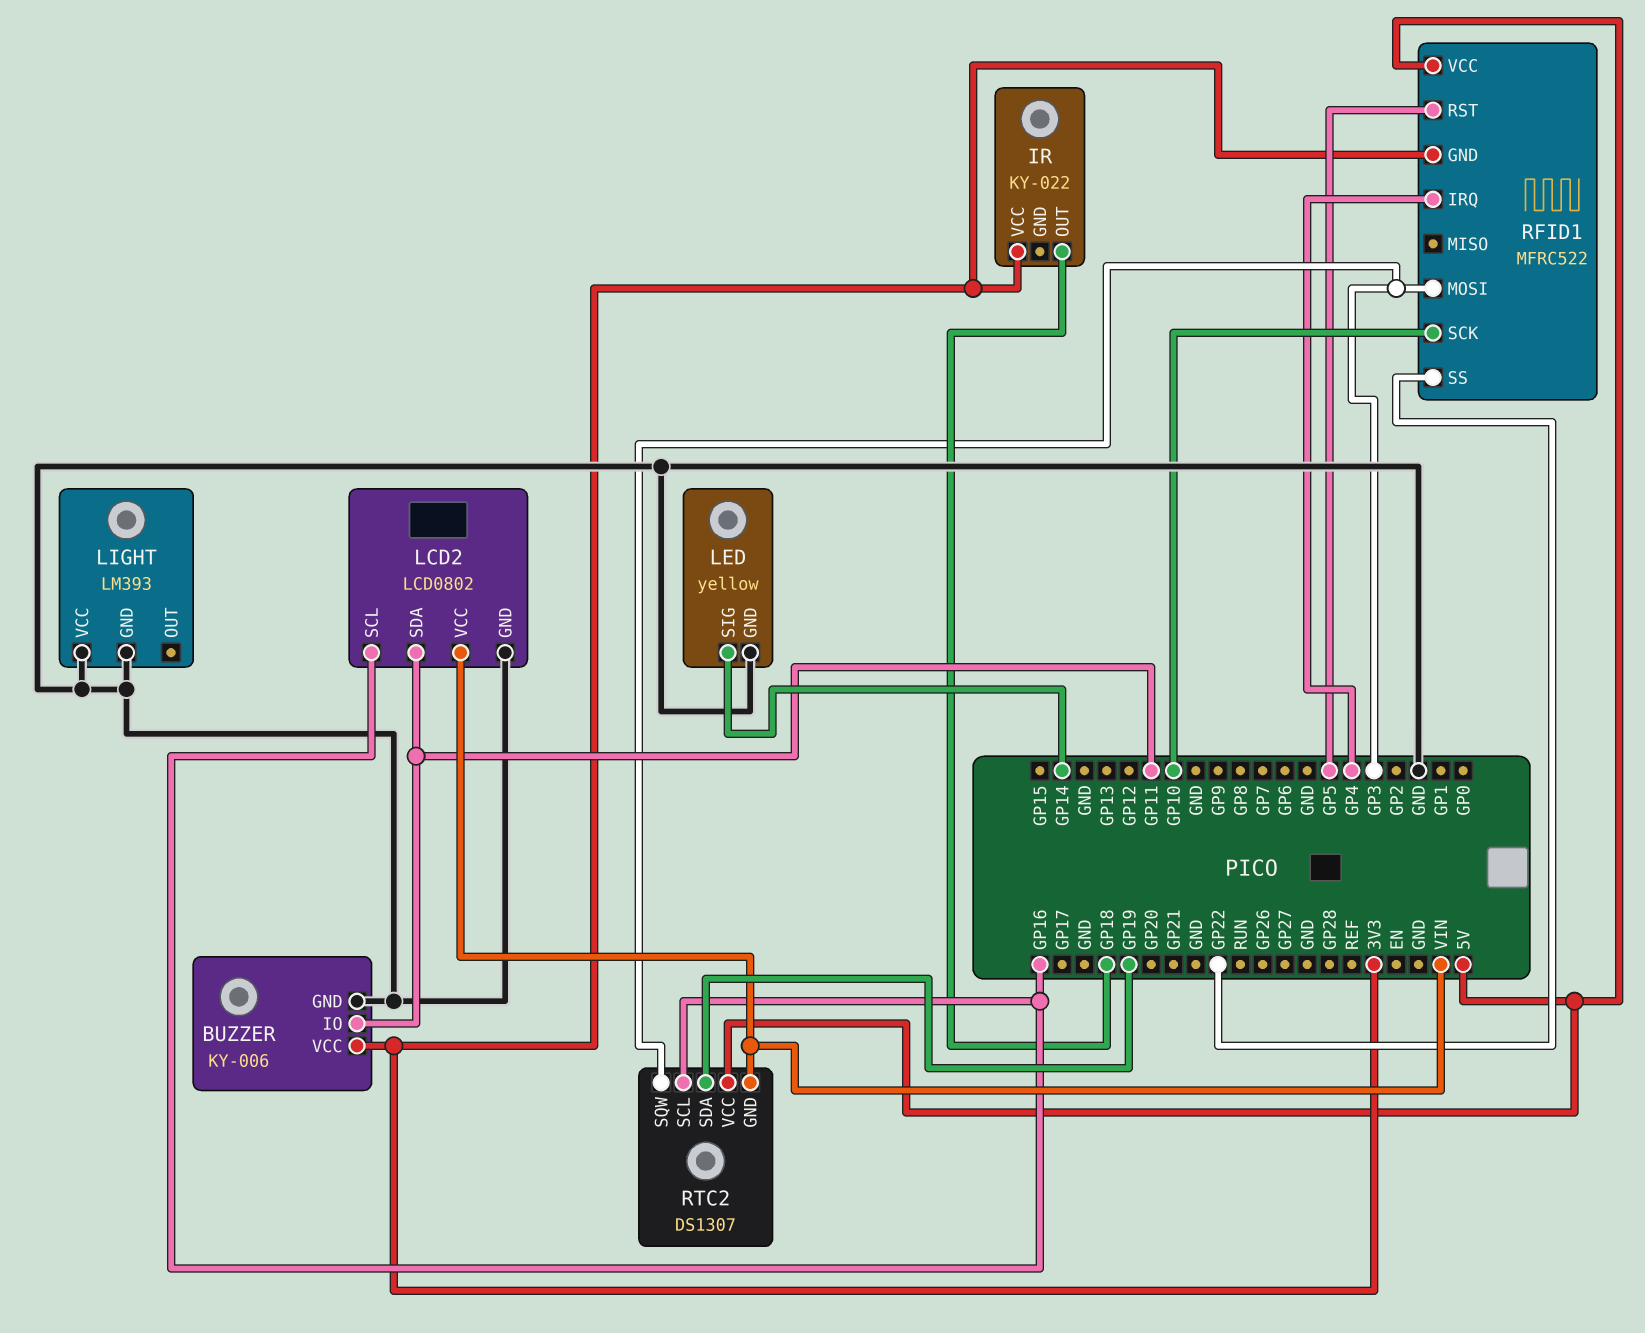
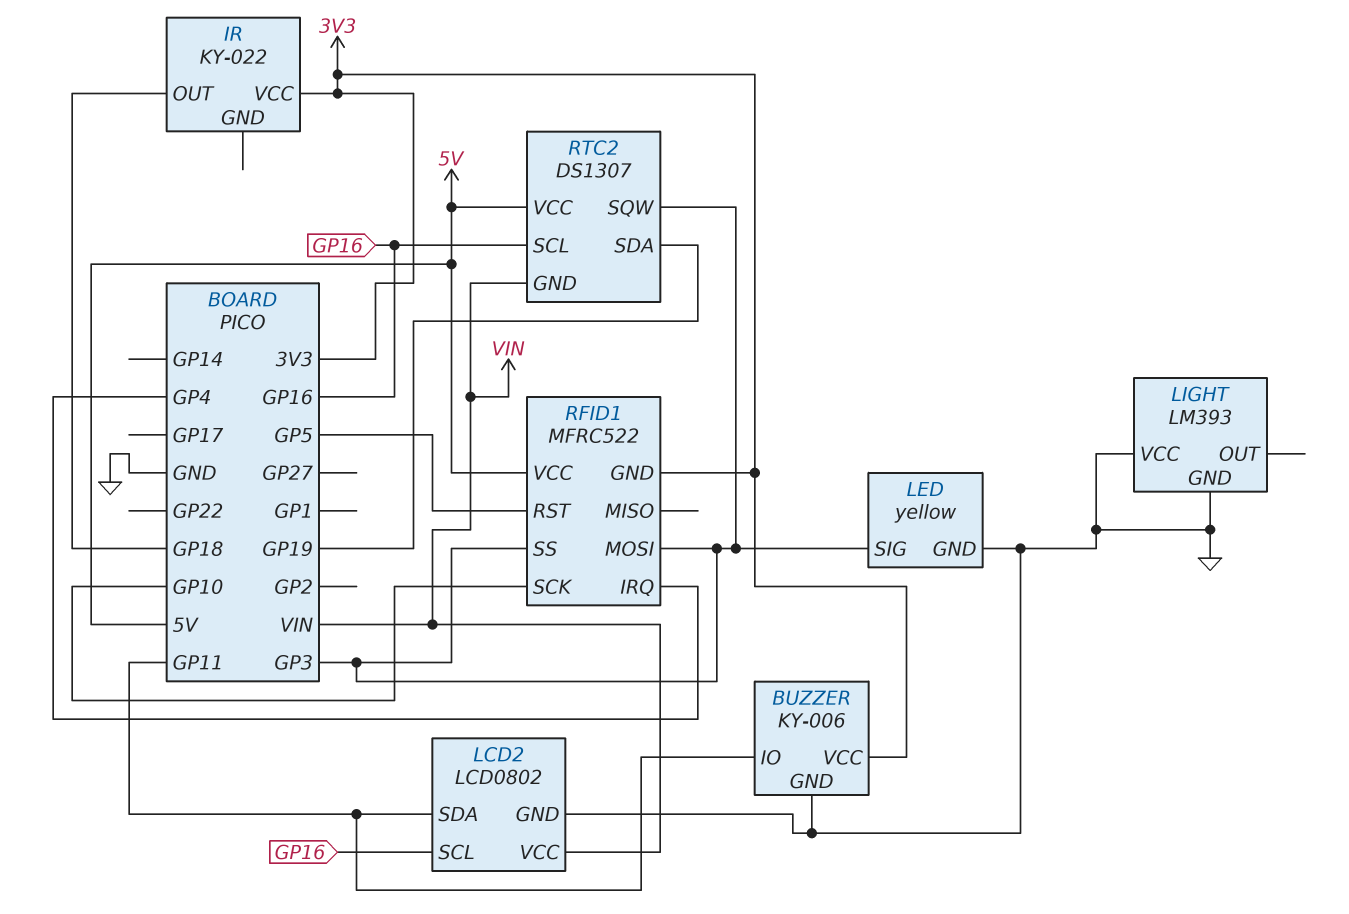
LED pin SIG: GP14 -> GP3
RFID1 pin SS: GP22 -> GP3

